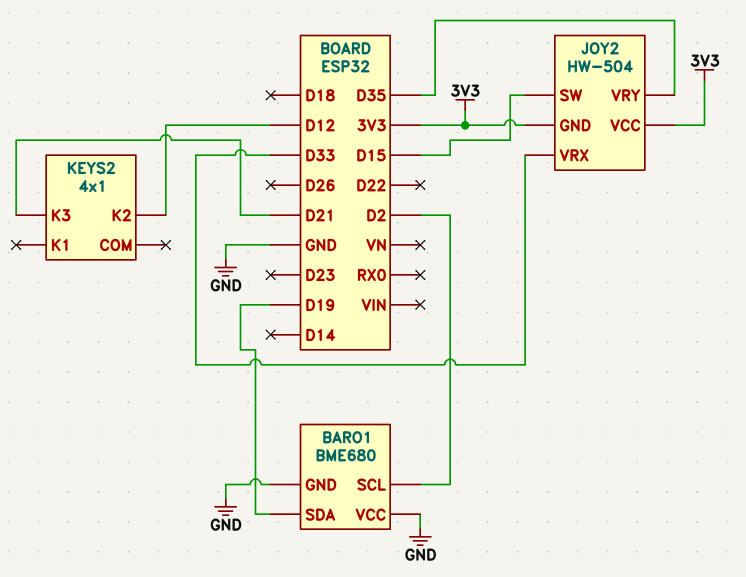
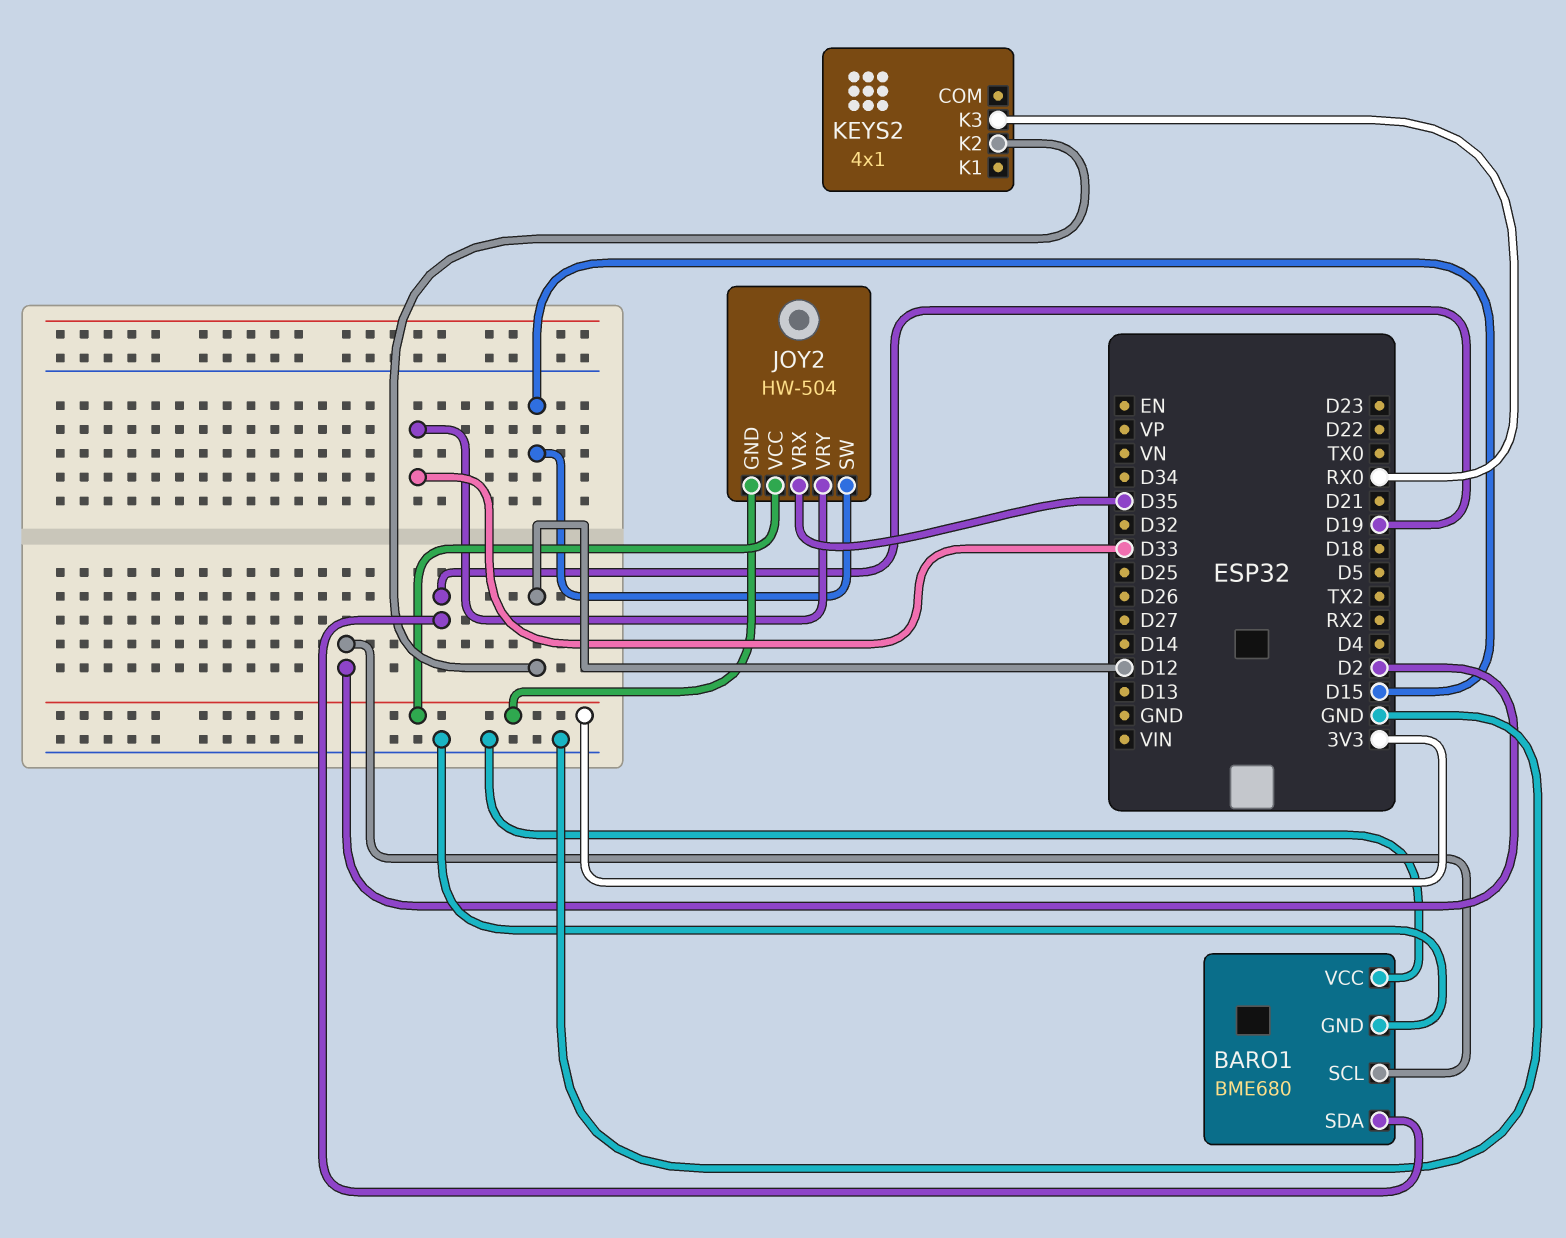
JOY2 pin VRX: D33 -> D35
JOY2 pin VRY: D35 -> D33
KEYS2 pin K3: D21 -> RX0

